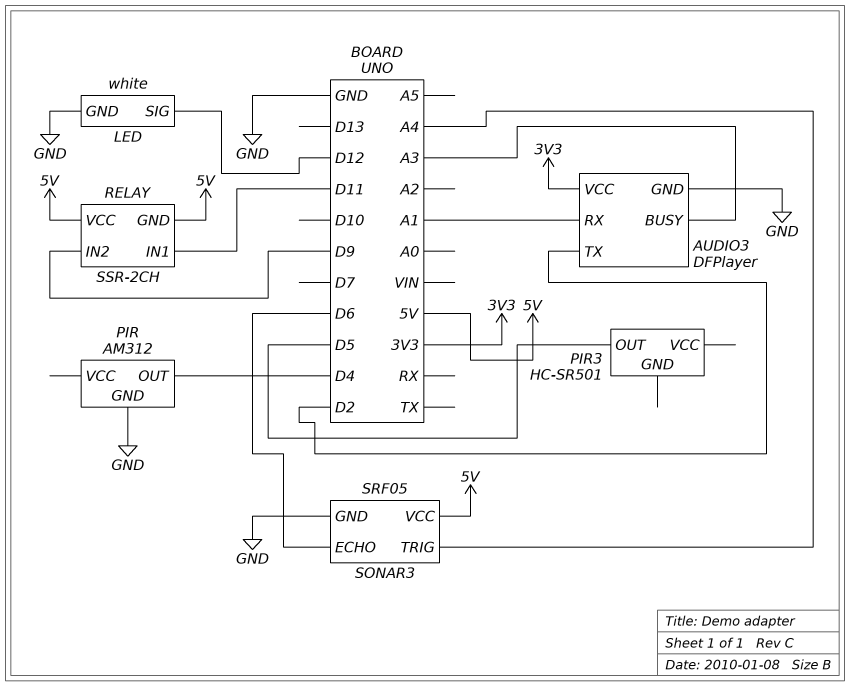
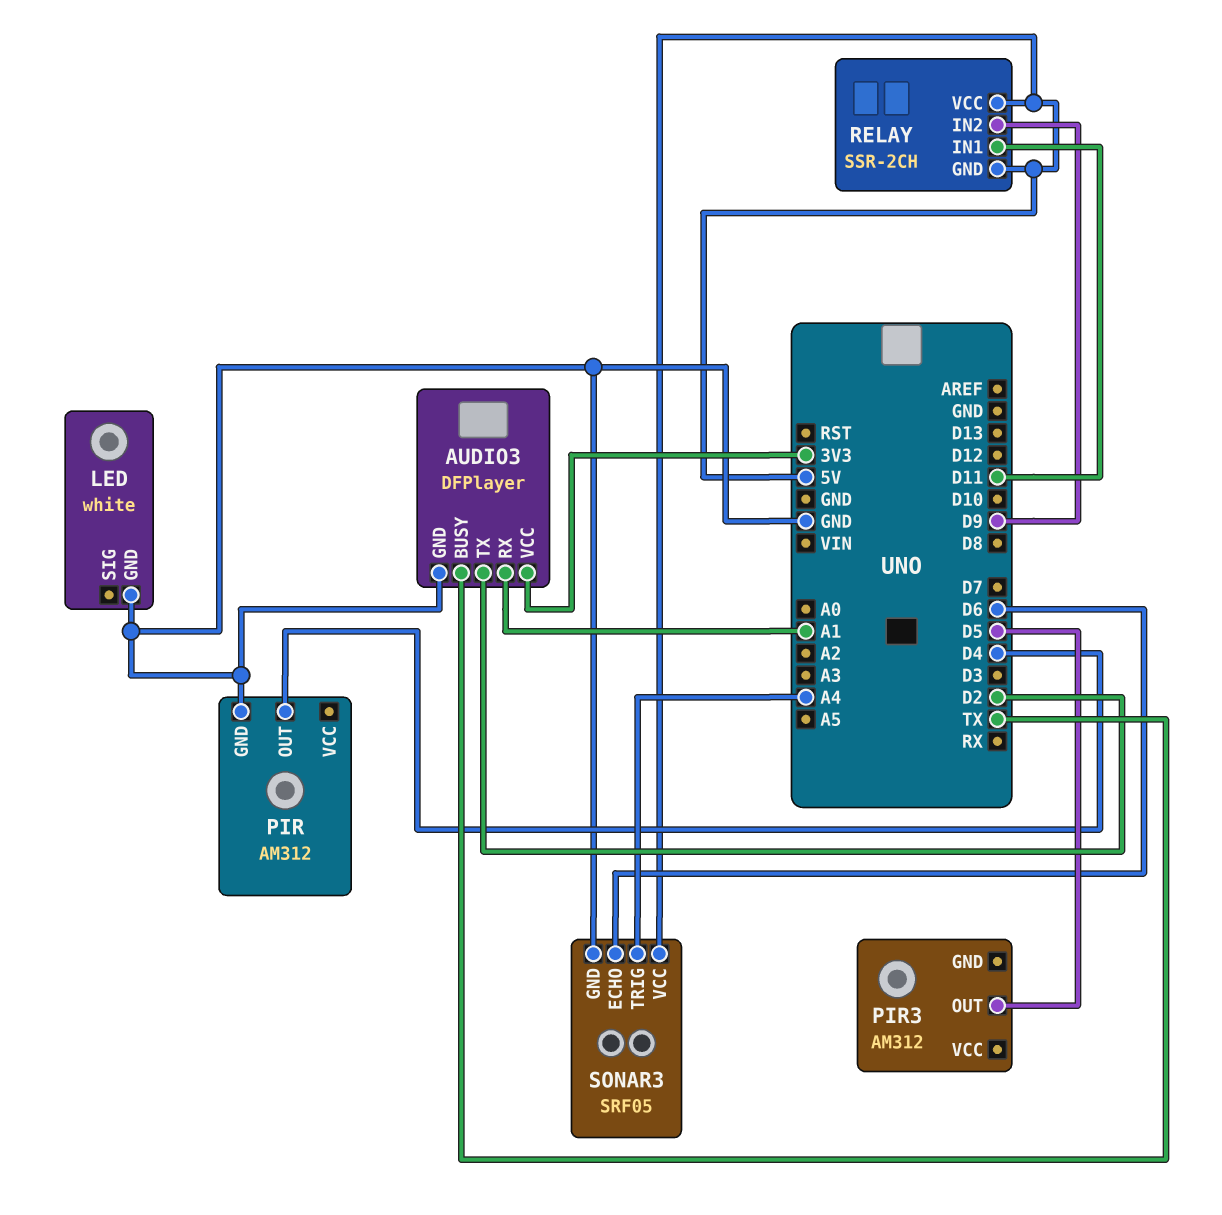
AUDIO3 pin BUSY: A3 -> TX
LED pin SIG: D12 -> none
PIR3: HC-SR501 -> AM312

